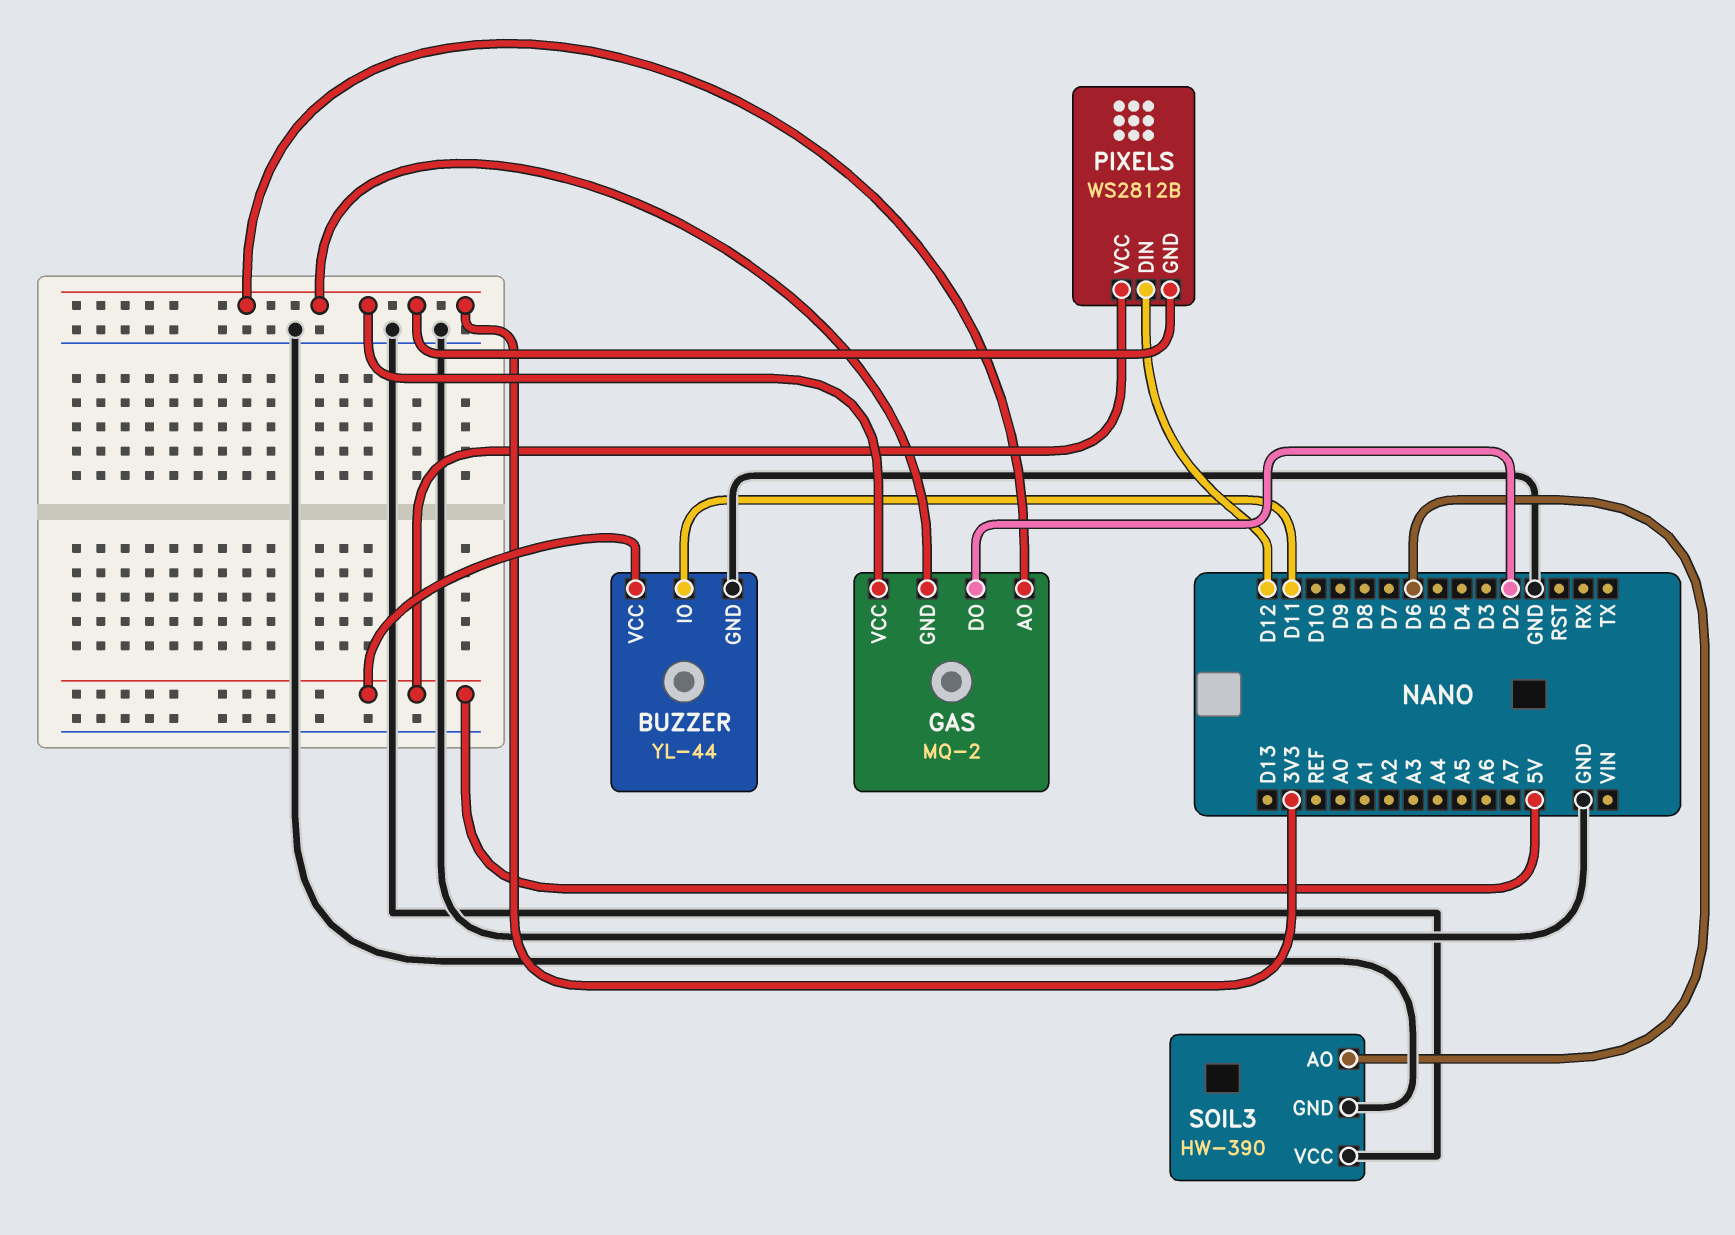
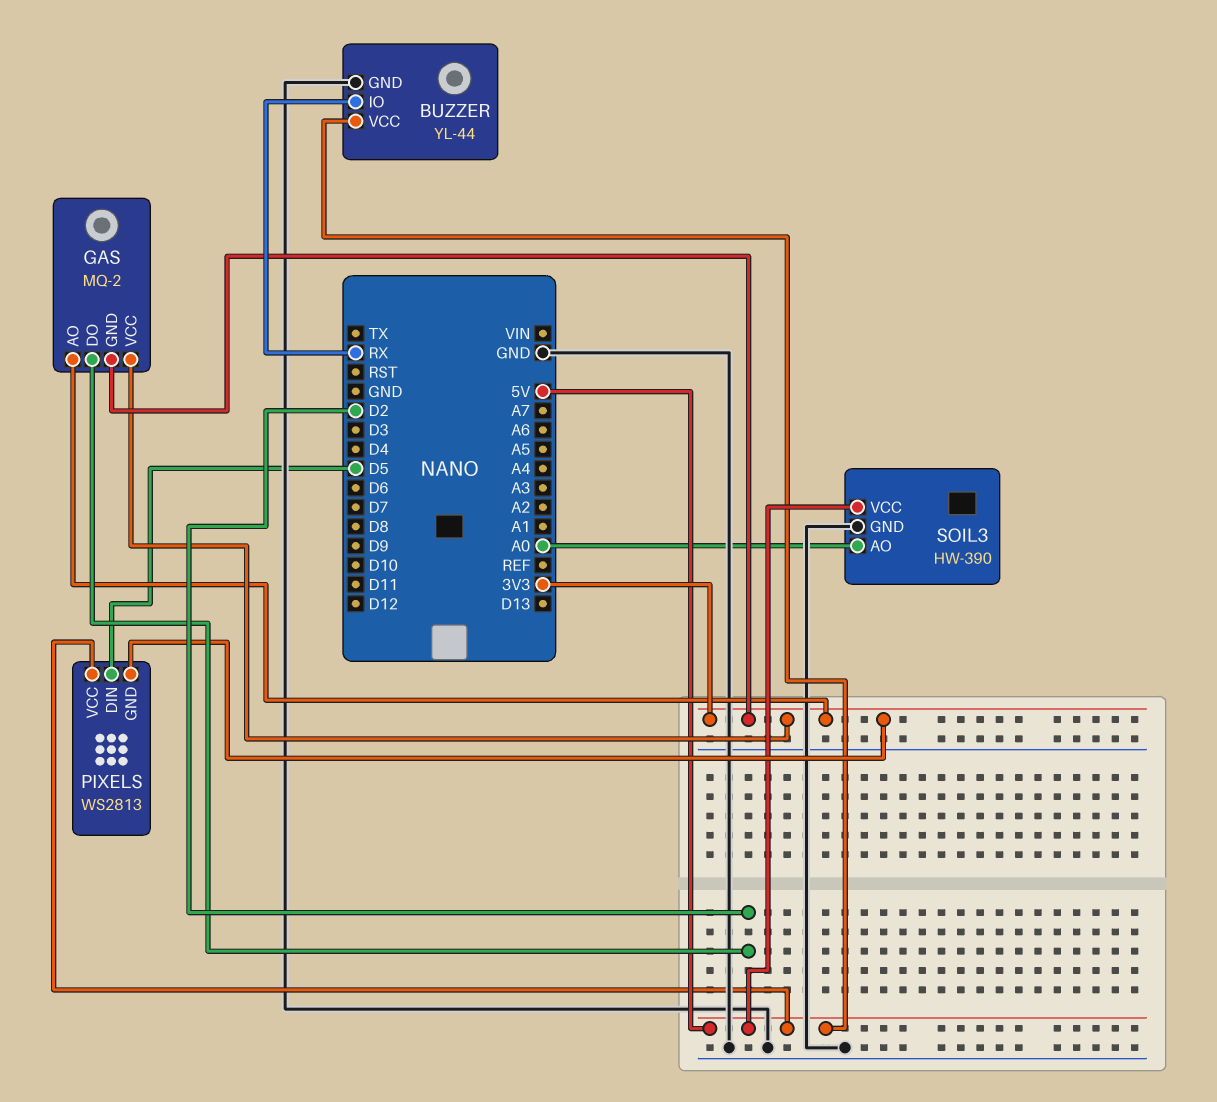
BUZZER pin IO: D11 -> RX
PIXELS: WS2812B -> WS2813
PIXELS pin DIN: D12 -> D5
SOIL3 pin AO: D6 -> A0
SOIL3 pin VCC: GND -> 5V

